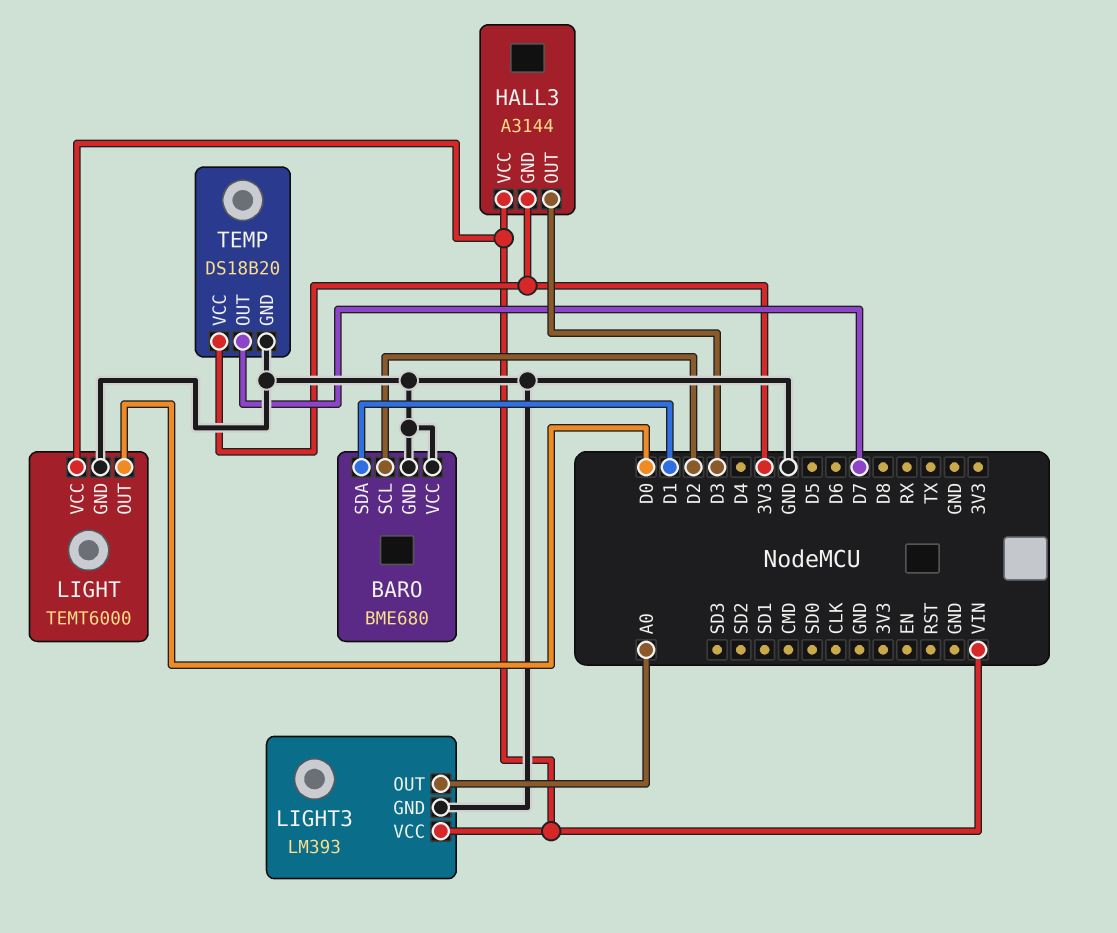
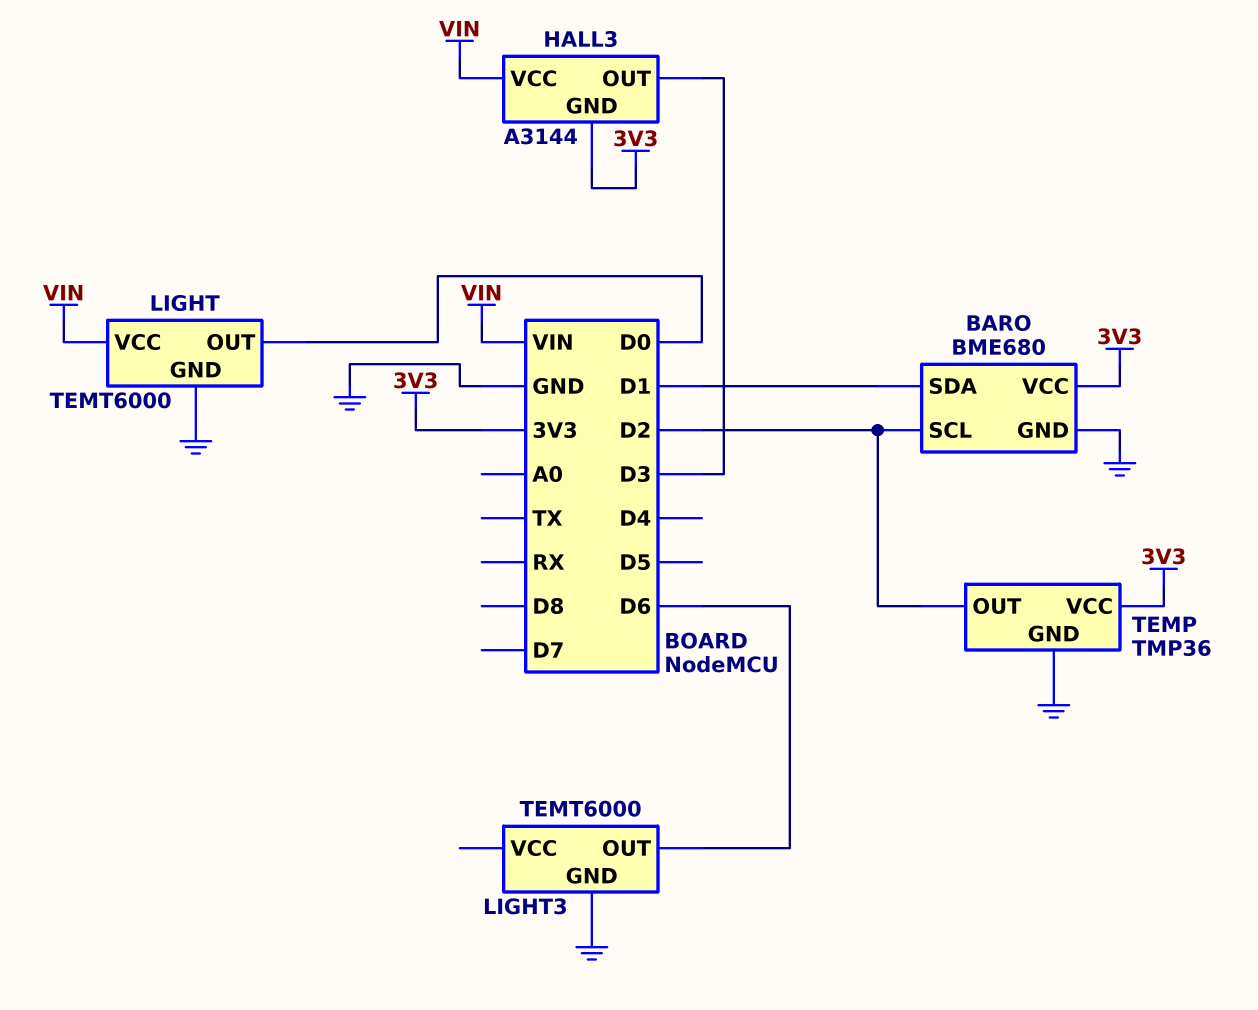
BARO pin VCC: GND -> 3V3
LIGHT3: LM393 -> TEMT6000
LIGHT3 pin OUT: A0 -> D6
LIGHT3 pin VCC: VIN -> none
TEMP: DS18B20 -> TMP36
TEMP pin OUT: D7 -> D2

